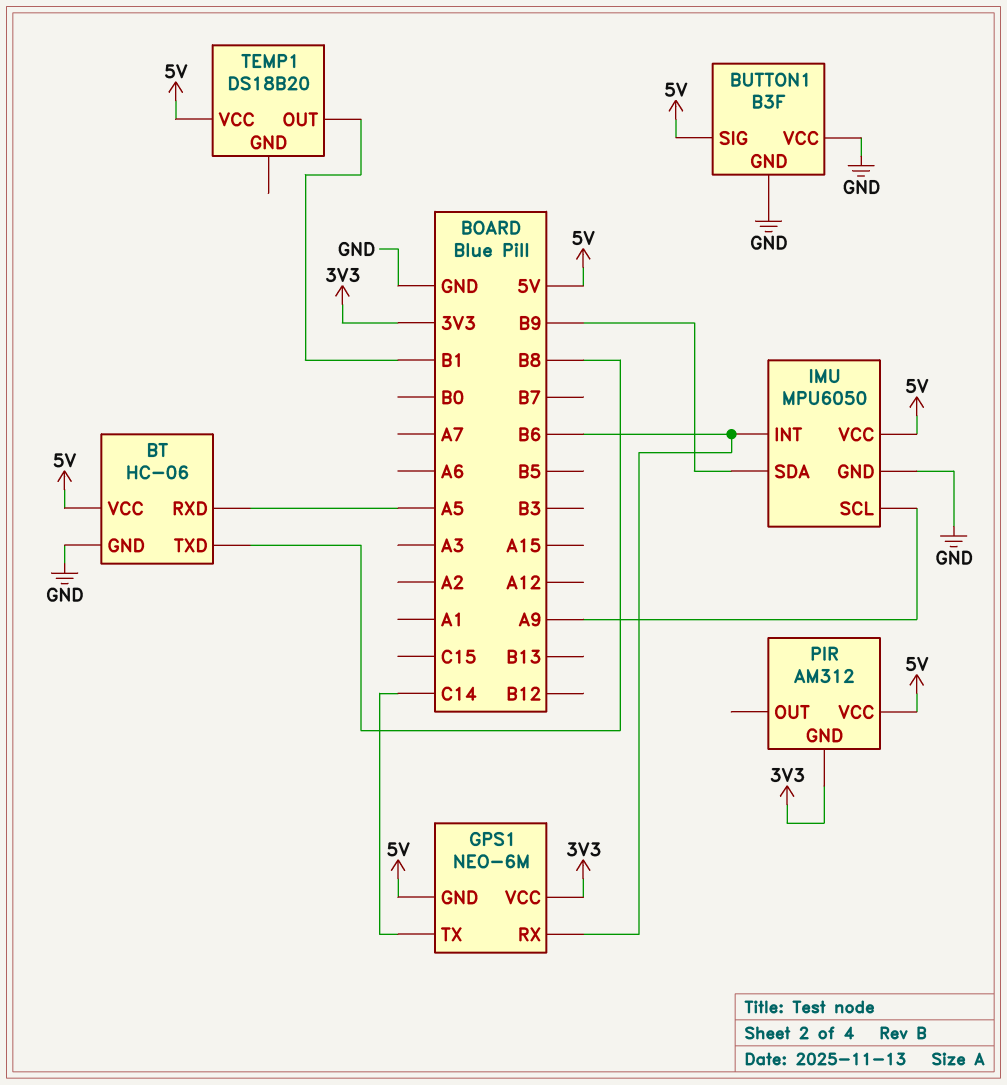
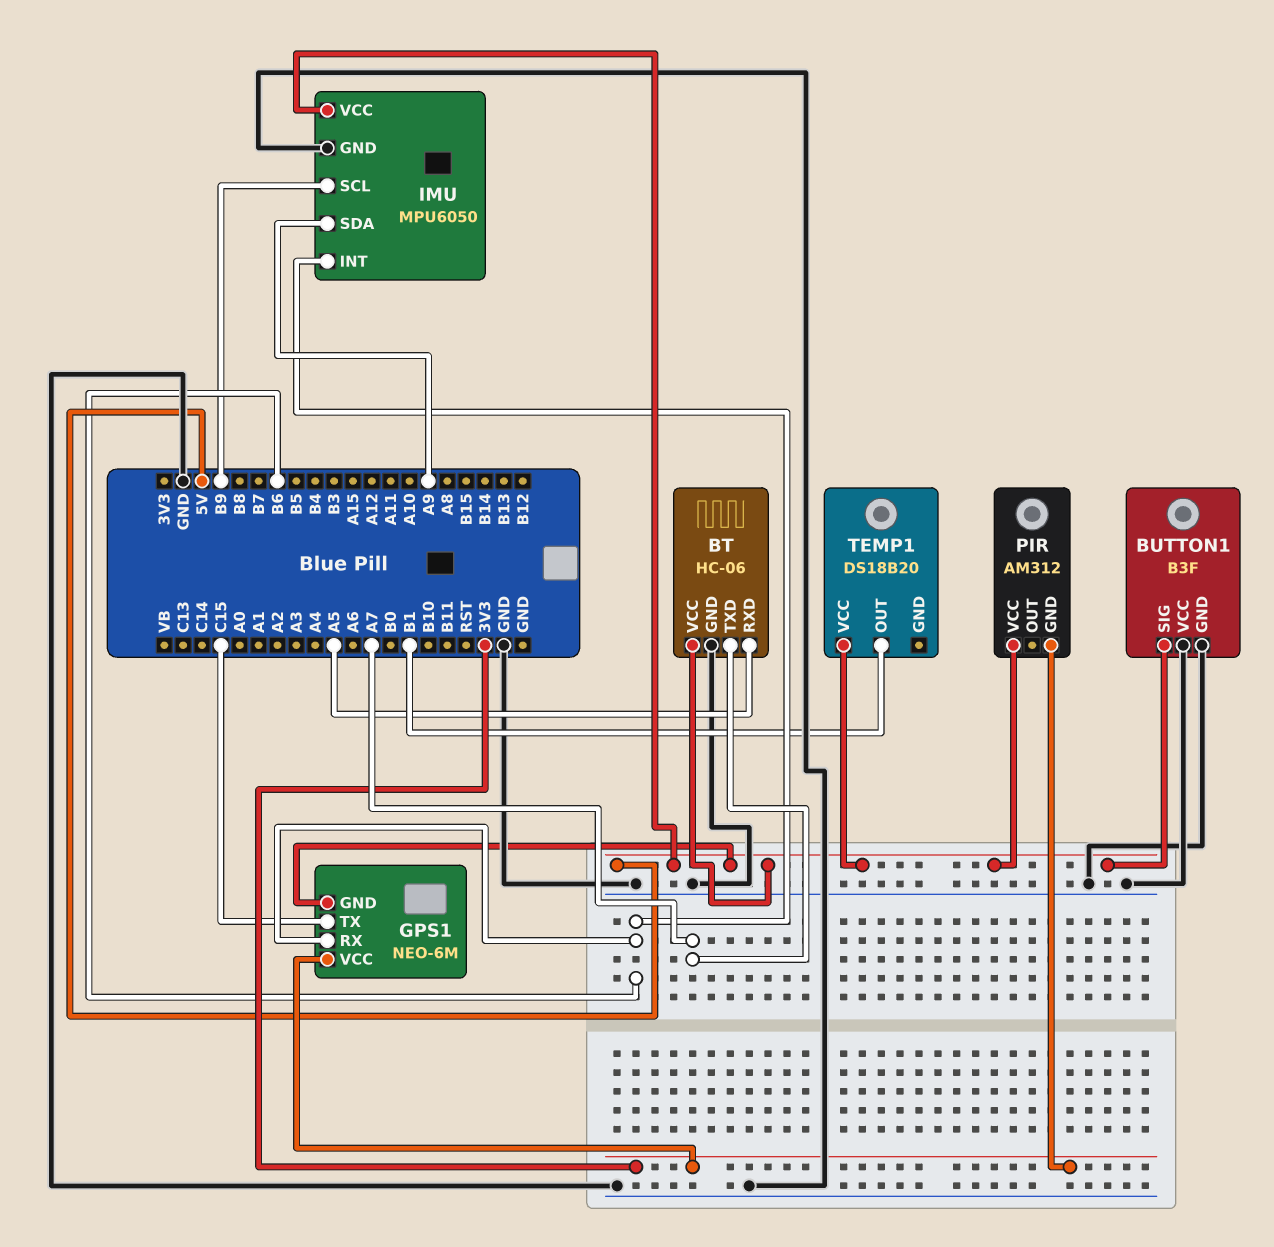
BT pin TXD: B8 -> A7
GPS1 pin TX: C14 -> C15
IMU pin SCL: A9 -> B9
IMU pin SDA: B9 -> A9

